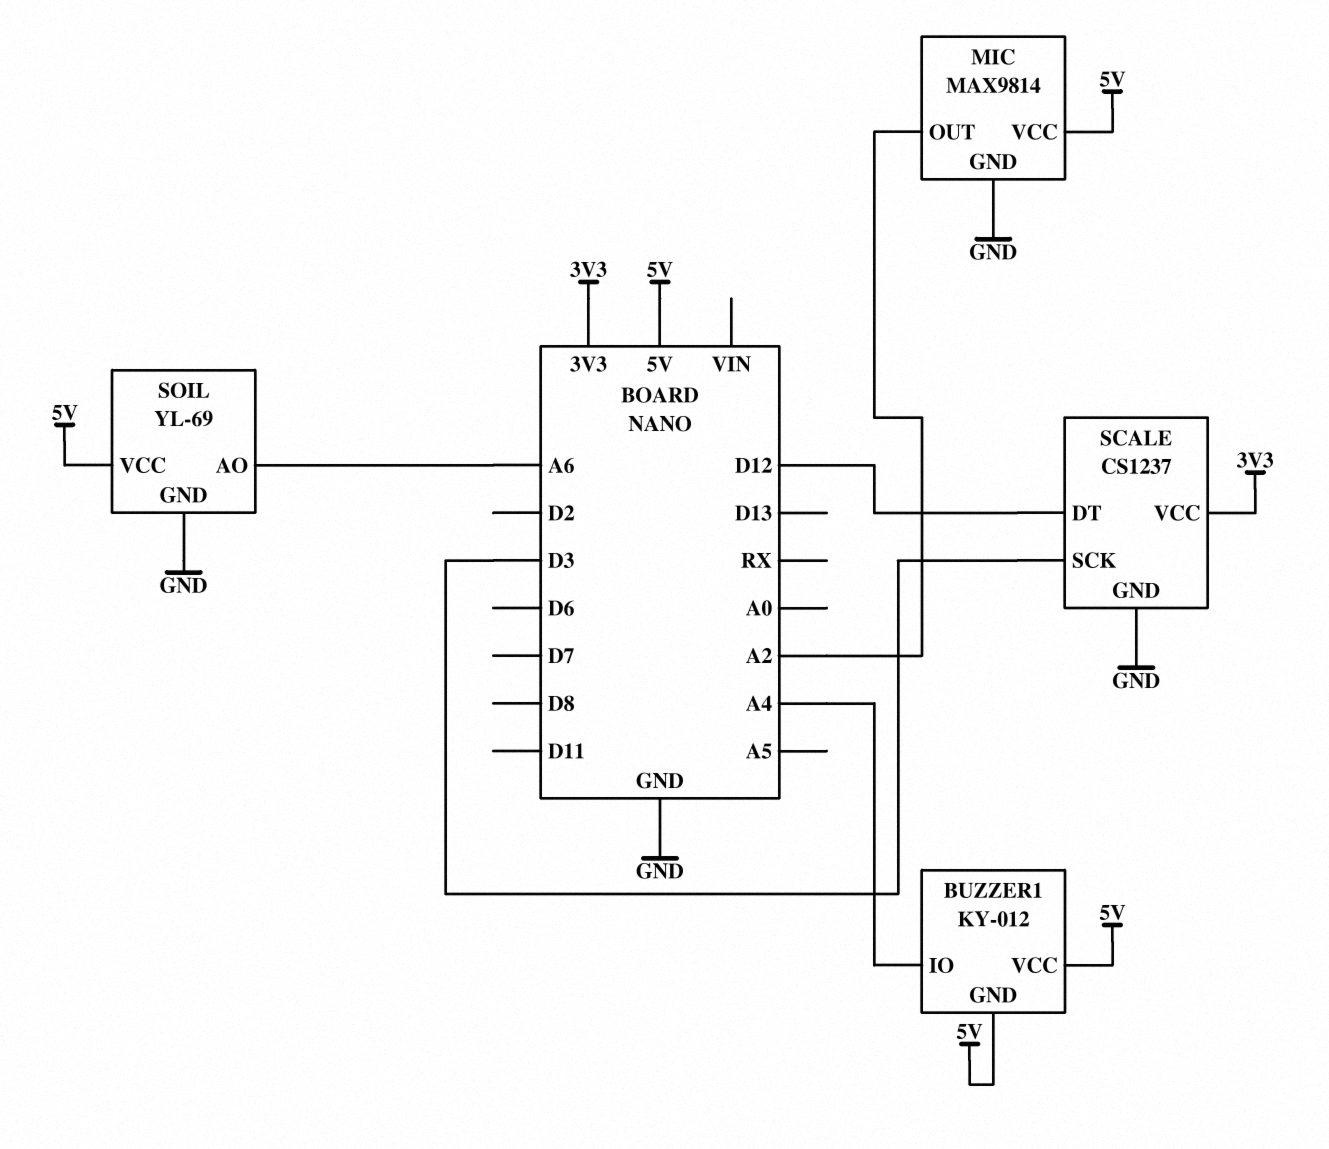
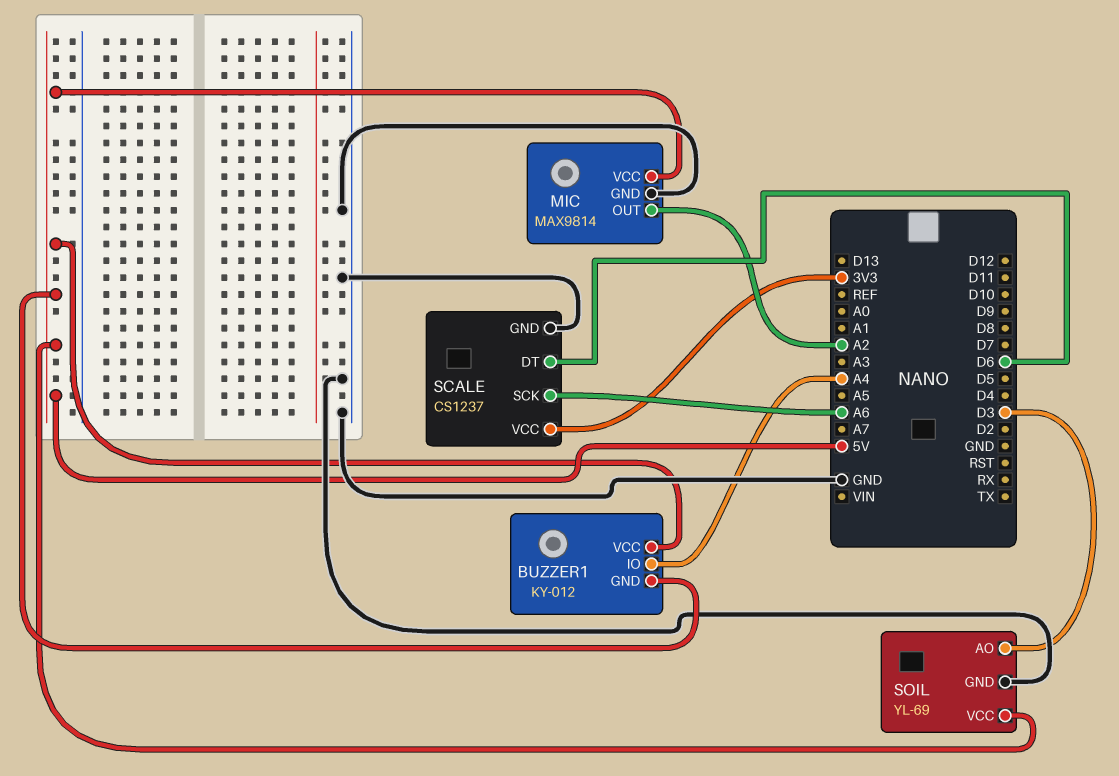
SCALE pin DT: D12 -> D6
SCALE pin SCK: D3 -> A6
SOIL pin AO: A6 -> D3

